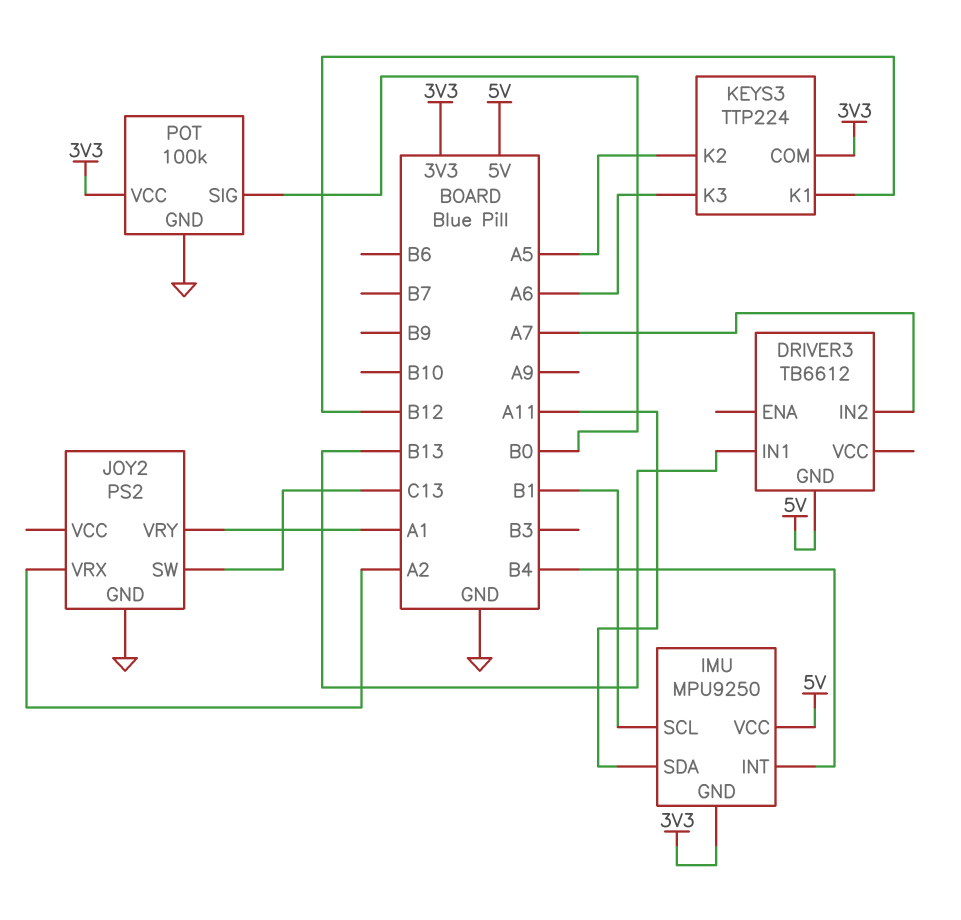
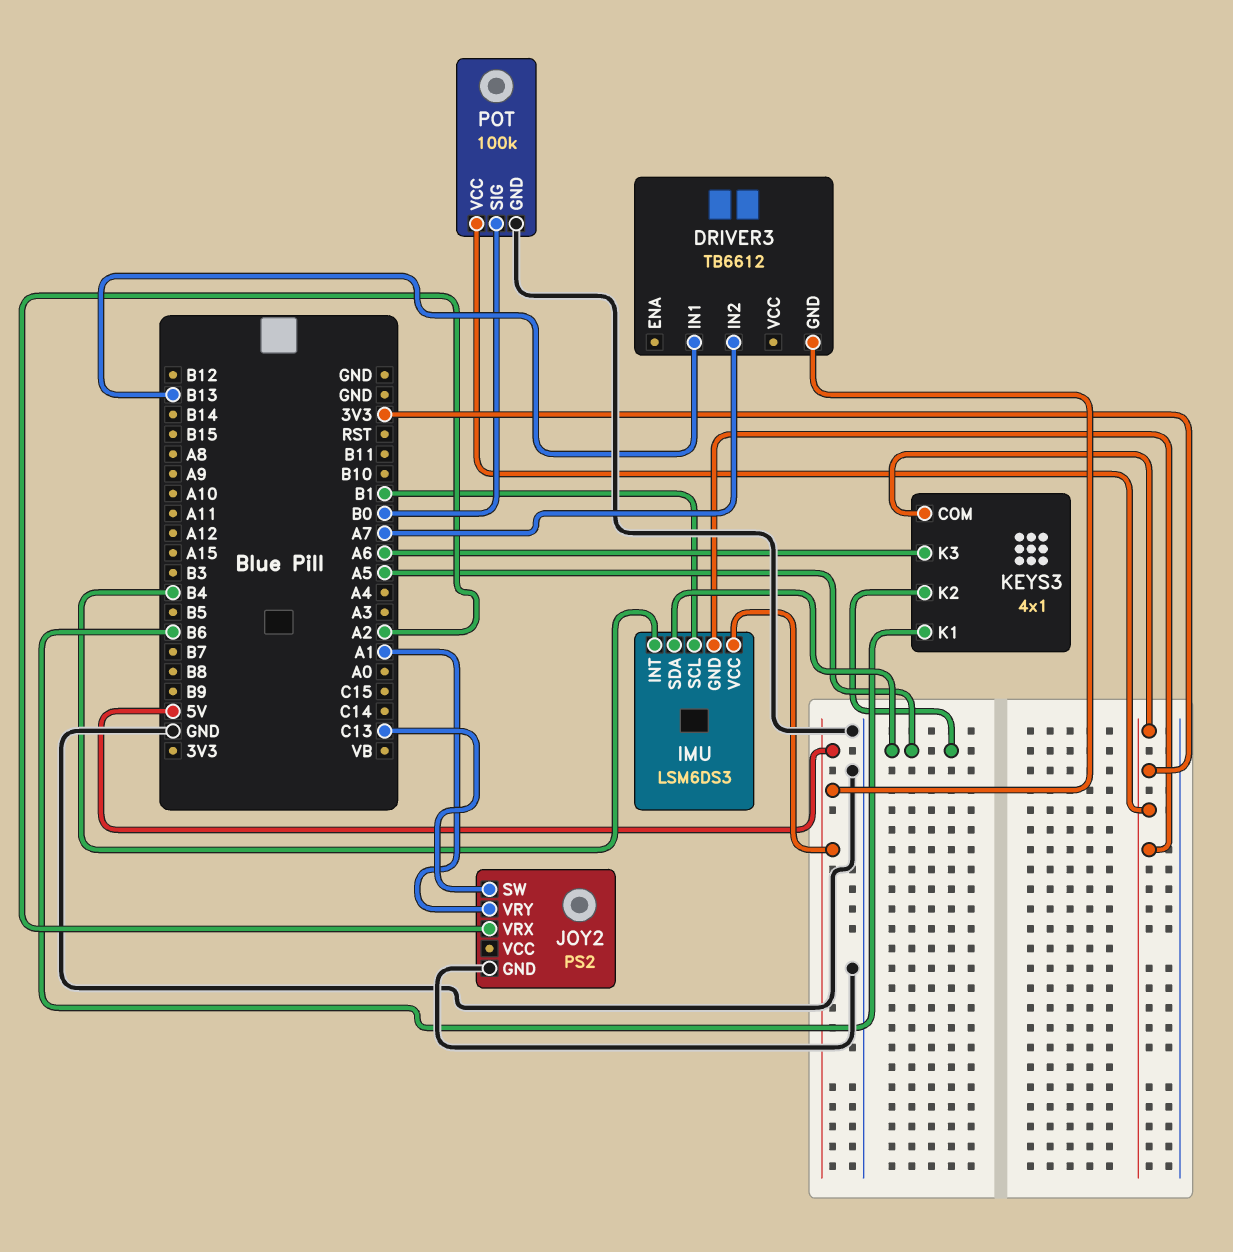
IMU: MPU9250 -> LSM6DS3
IMU pin SDA: A11 -> A5
KEYS3: TTP224 -> 4x1
KEYS3 pin K1: B12 -> B6

